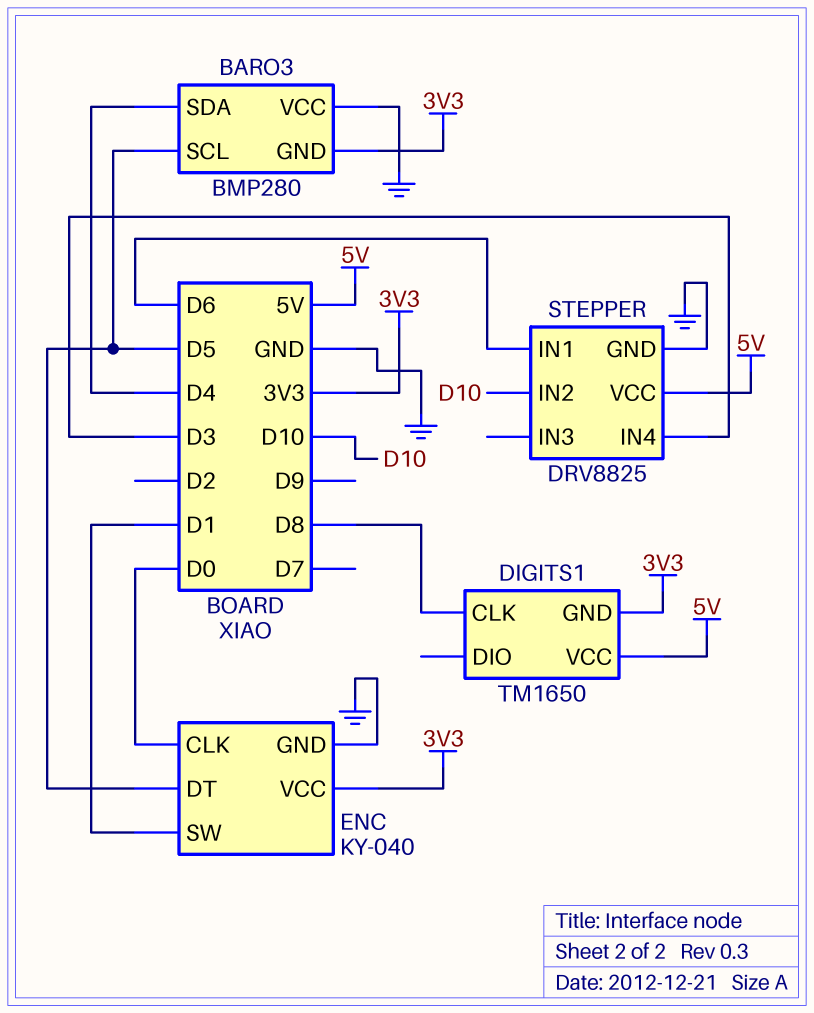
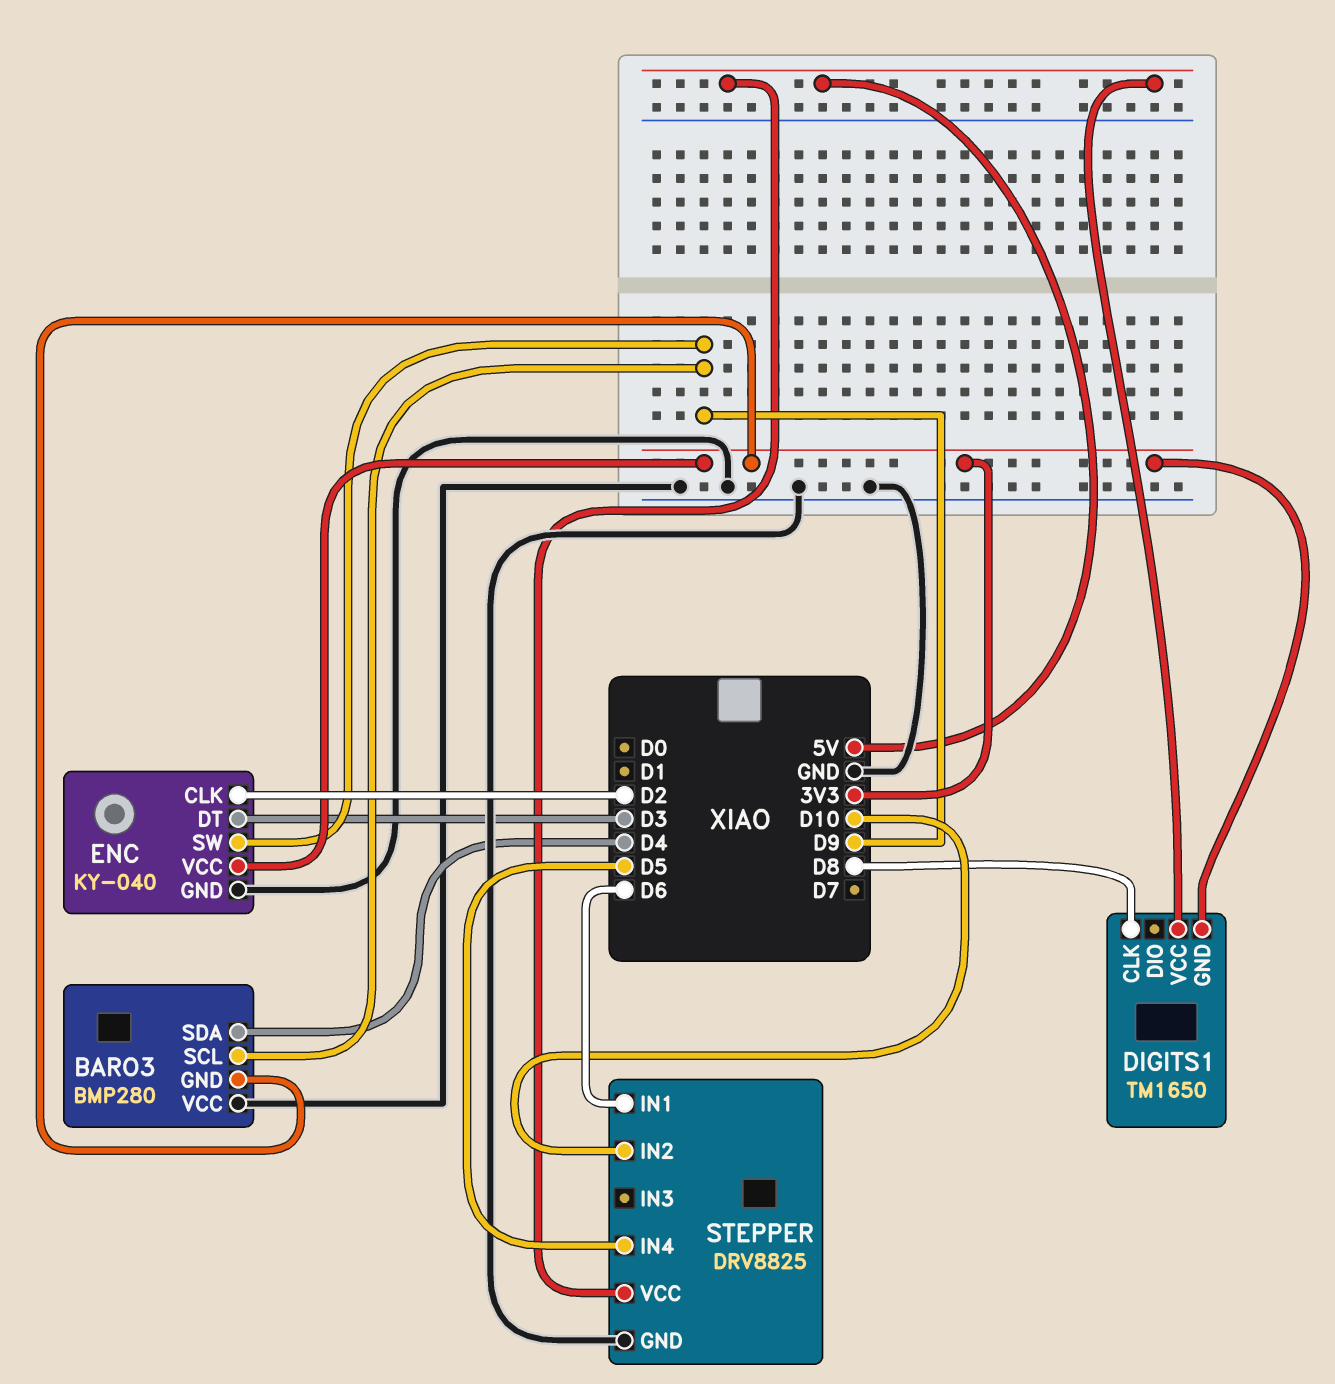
BARO3 pin SCL: D5 -> D9
ENC pin CLK: D0 -> D2
ENC pin DT: D5 -> D3
ENC pin SW: D1 -> D9
STEPPER pin IN4: D3 -> D5

